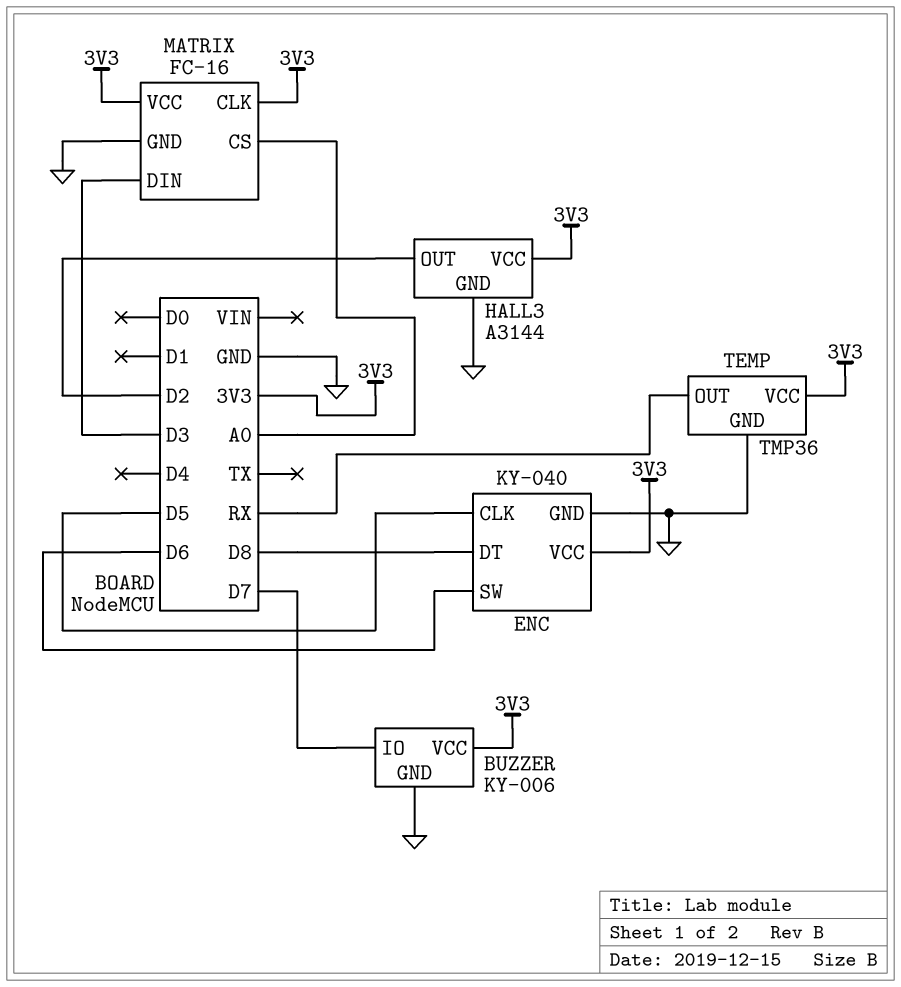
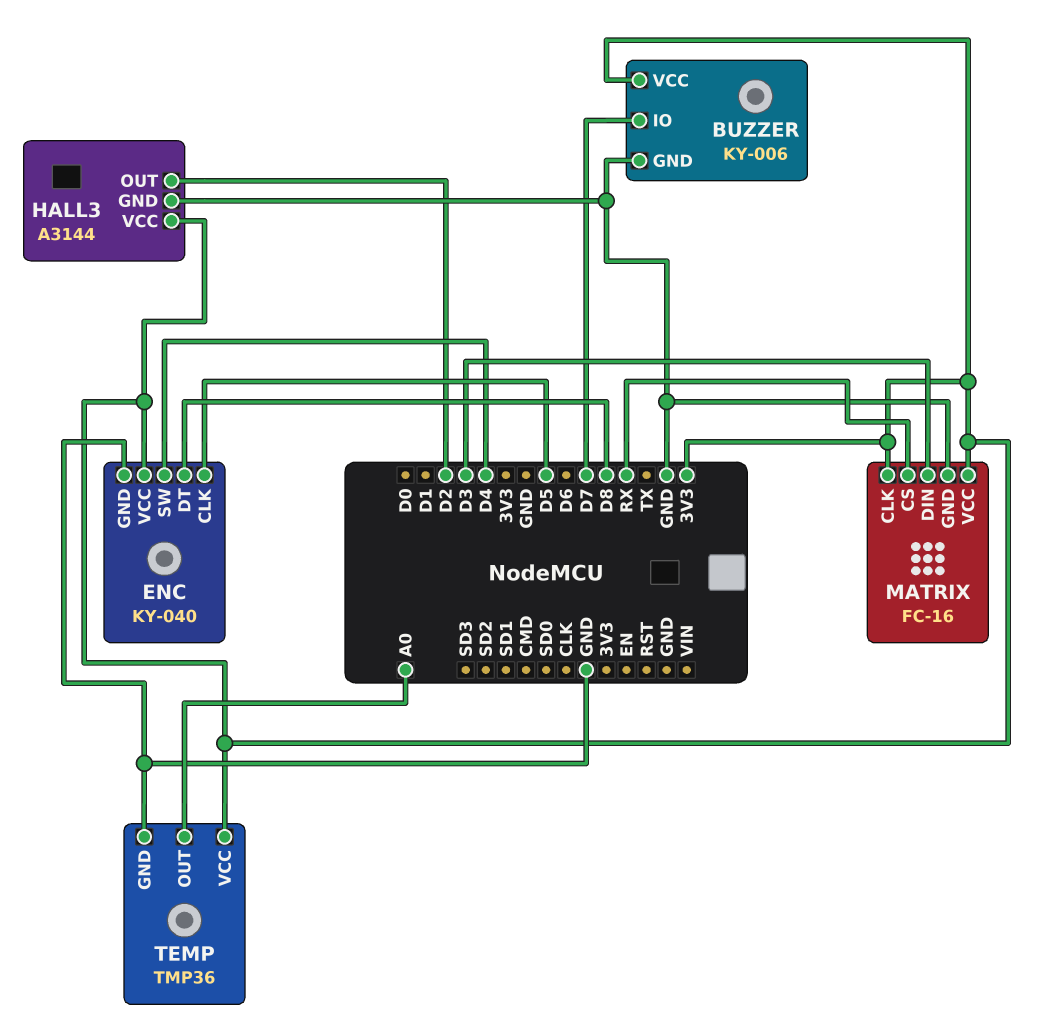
ENC pin SW: D6 -> D4
MATRIX pin CS: A0 -> RX
TEMP pin OUT: RX -> A0

